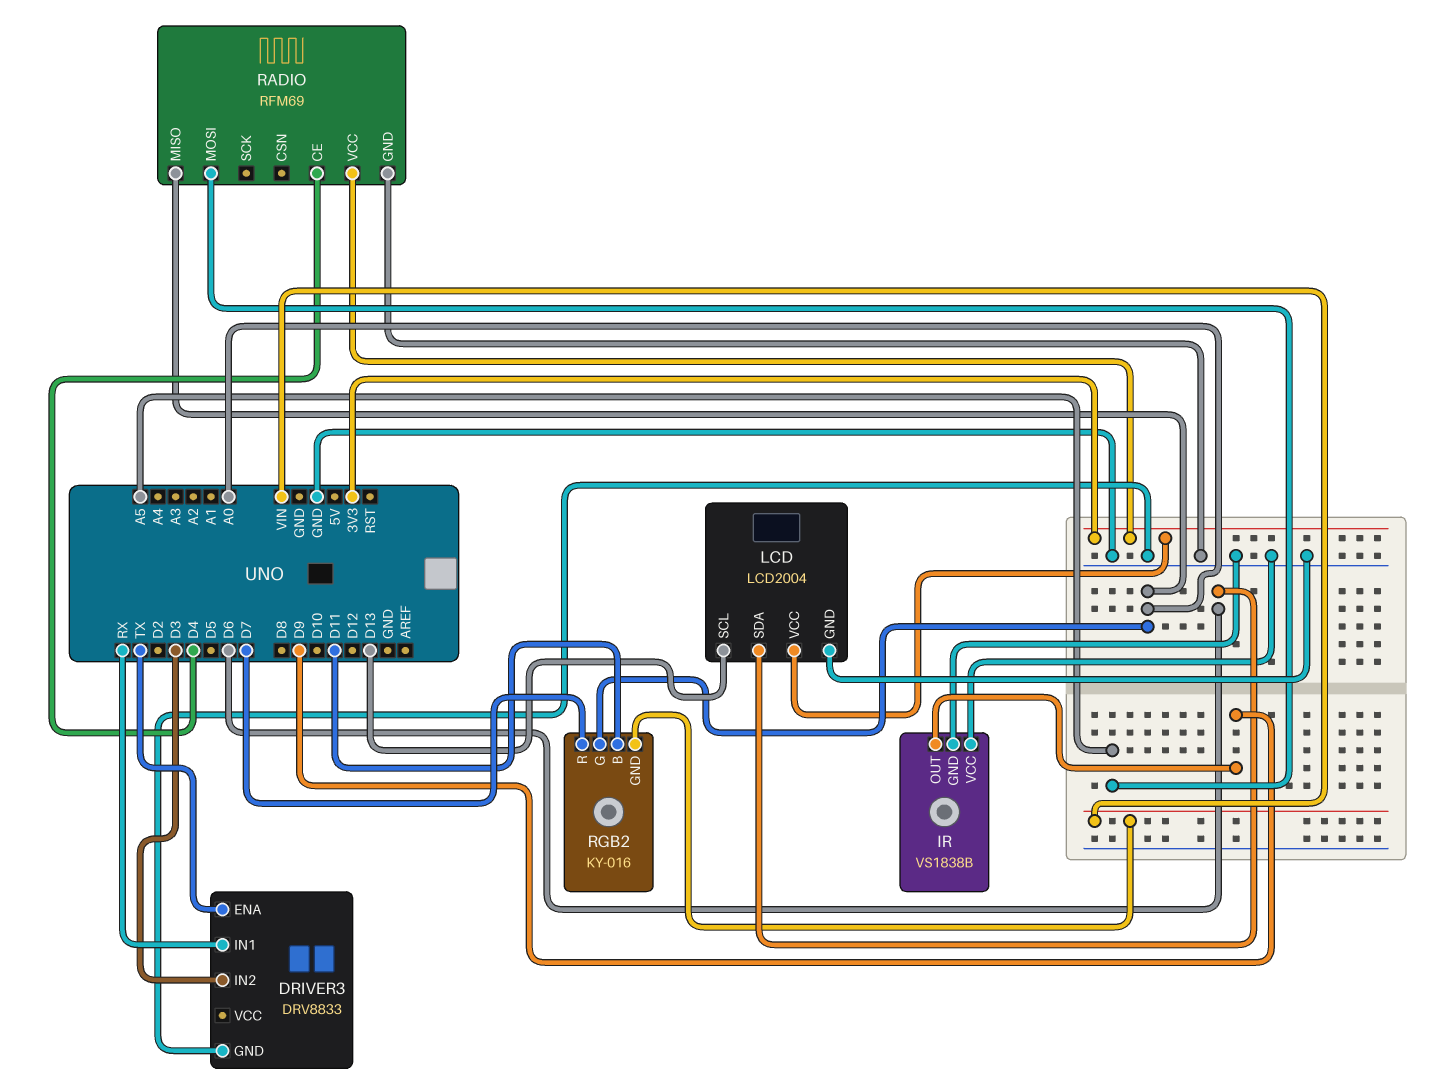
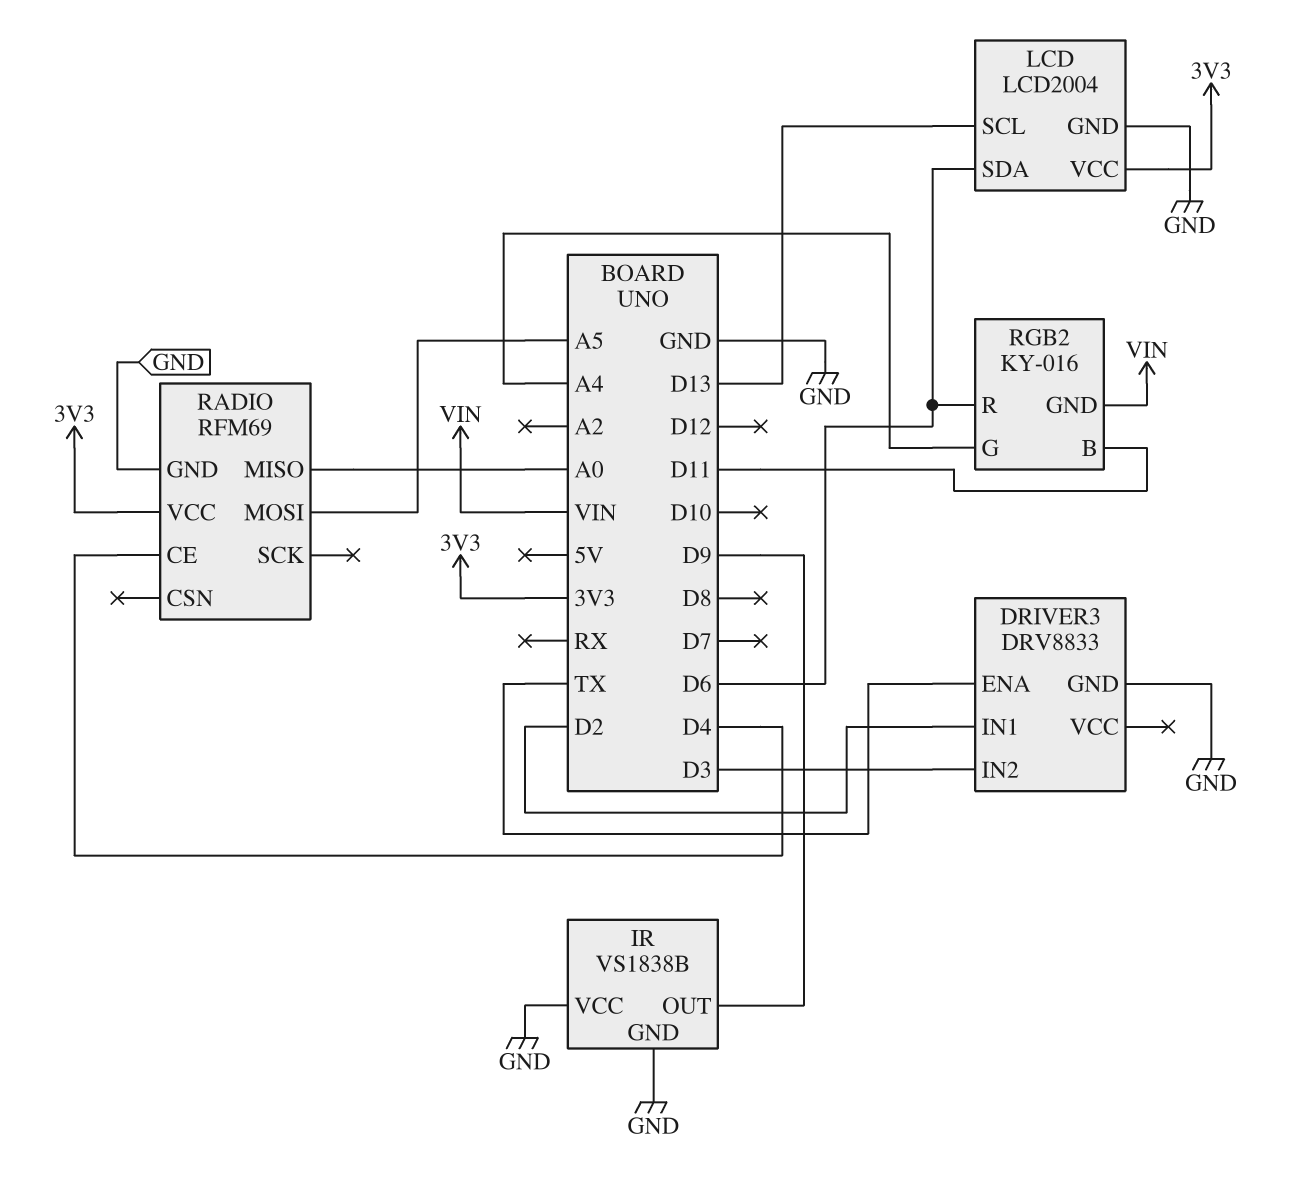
DRIVER3 pin IN1: RX -> D2
RGB2 pin G: A0 -> A4
RGB2 pin R: D7 -> D6

